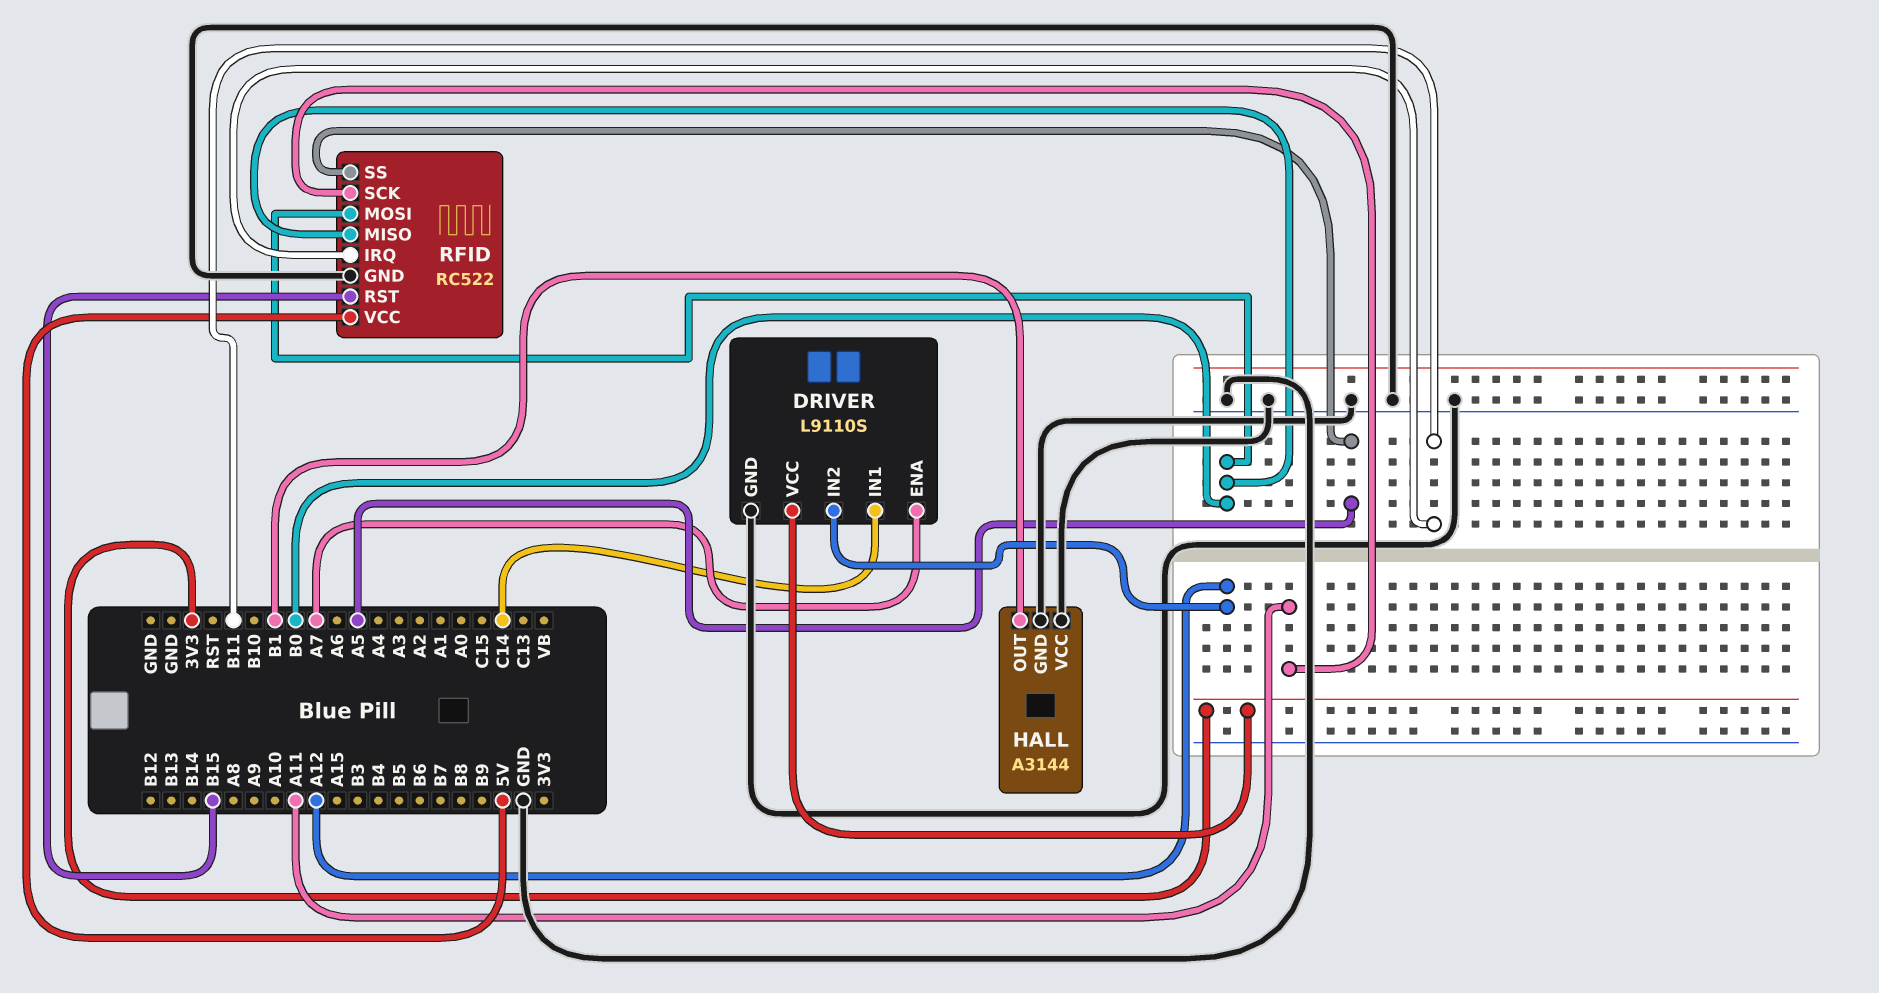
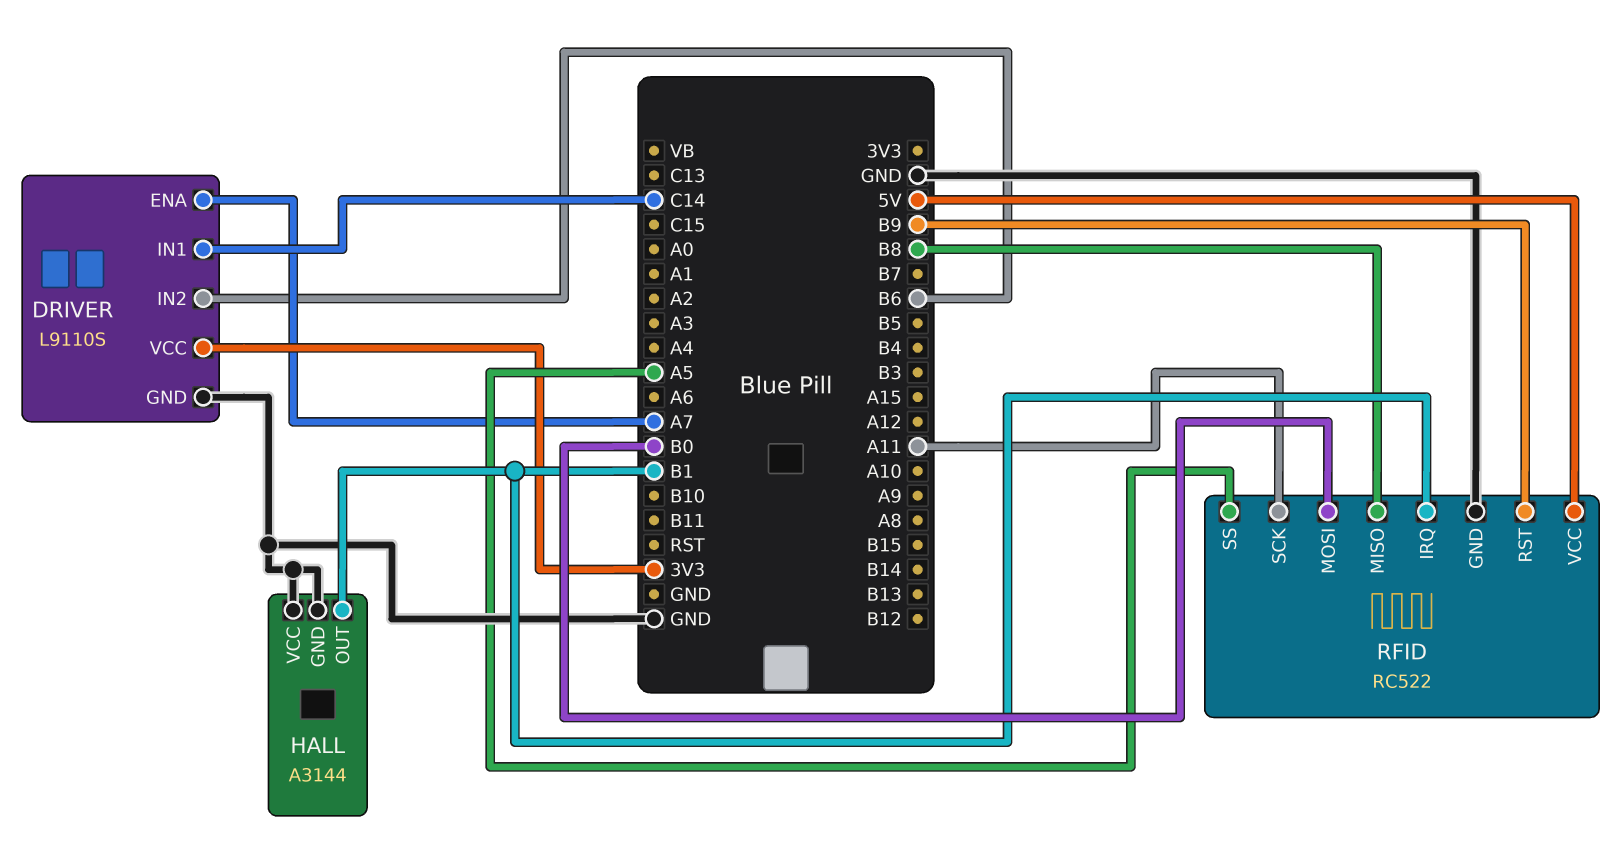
DRIVER pin IN2: A12 -> B6
RFID pin IRQ: B11 -> B1
RFID pin MISO: B0 -> B8
RFID pin RST: B15 -> B9

